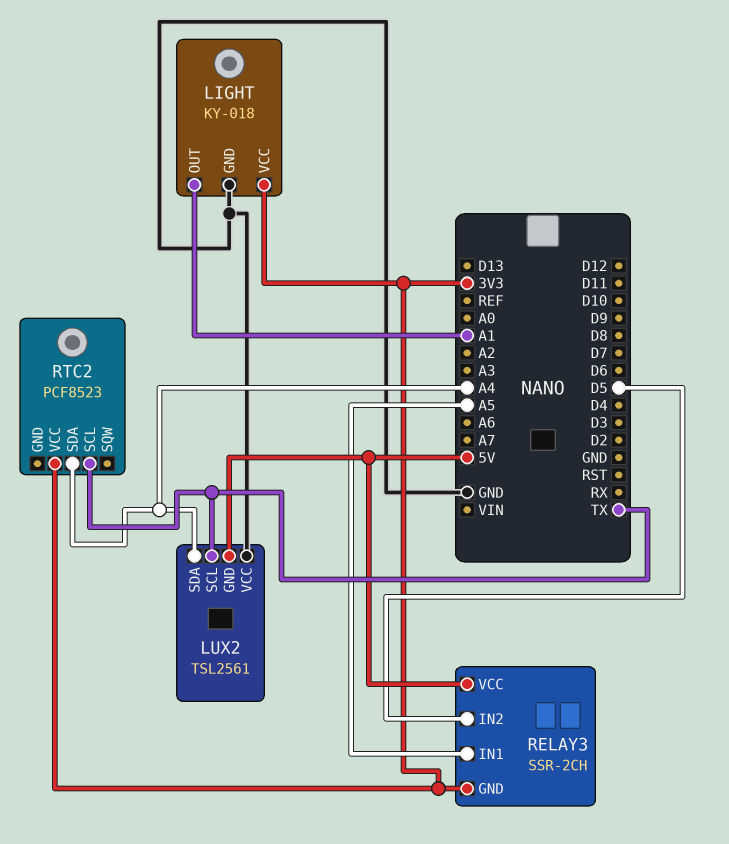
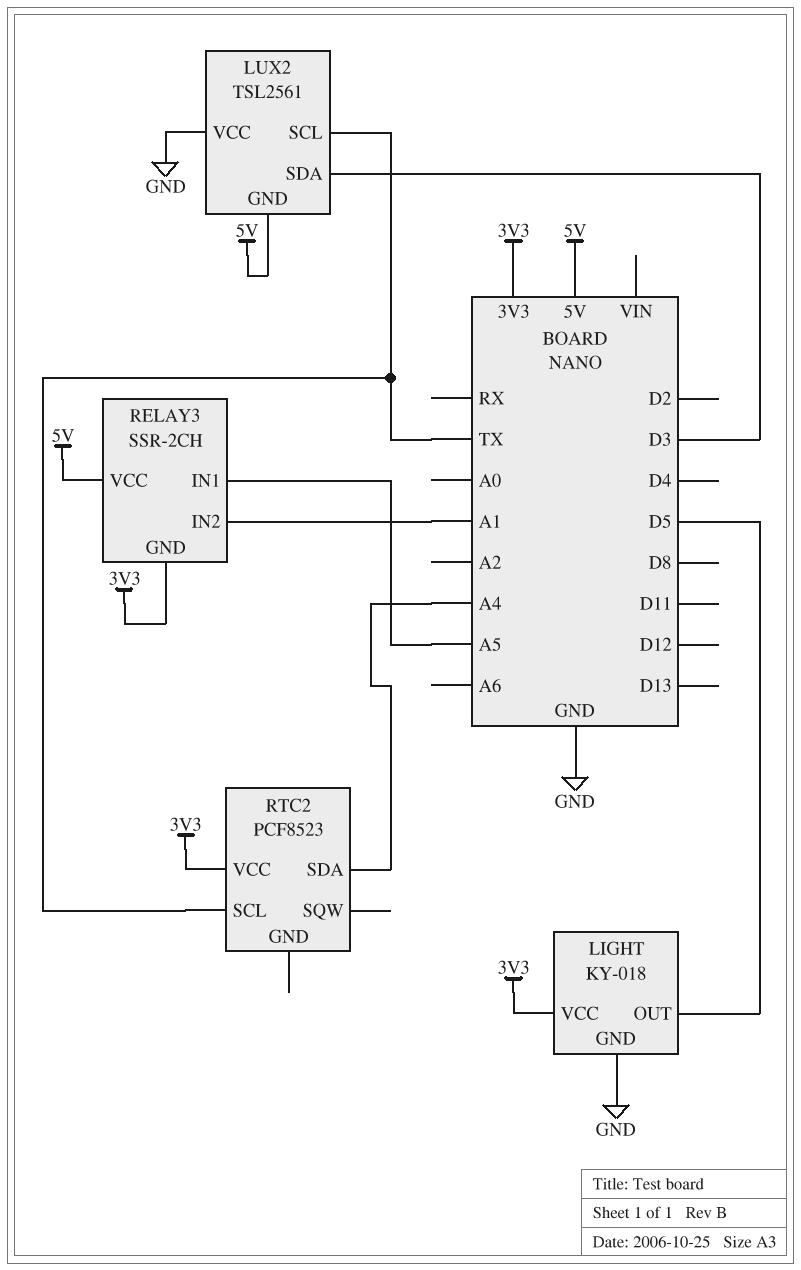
LIGHT pin OUT: A1 -> D5
LUX2 pin SDA: A4 -> D3
RELAY3 pin IN2: D5 -> A1

